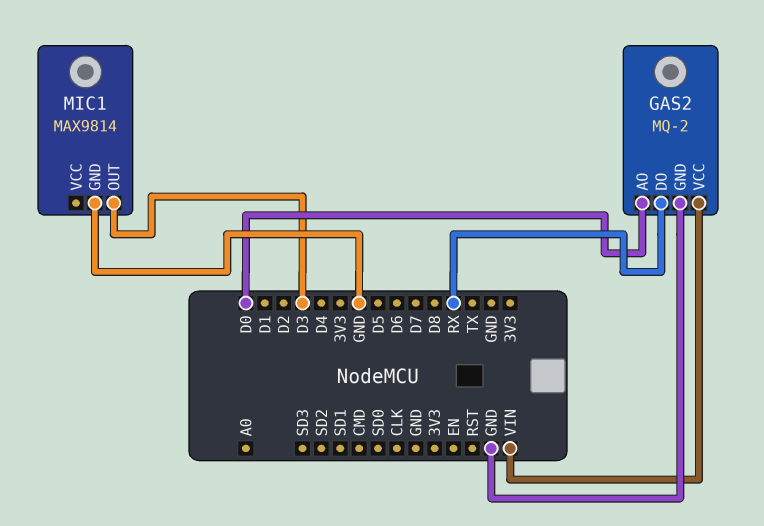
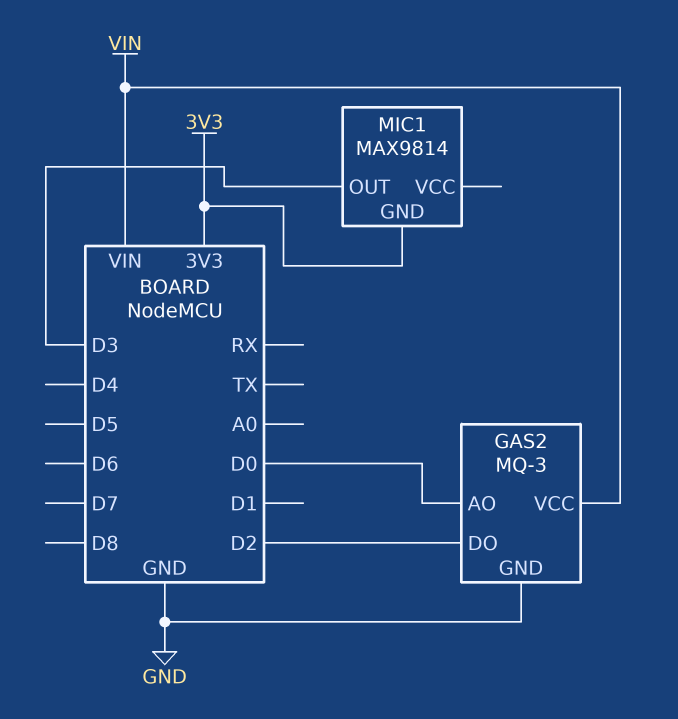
GAS2: MQ-2 -> MQ-3
GAS2 pin DO: RX -> D2
MIC1 pin GND: GND -> 3V3

